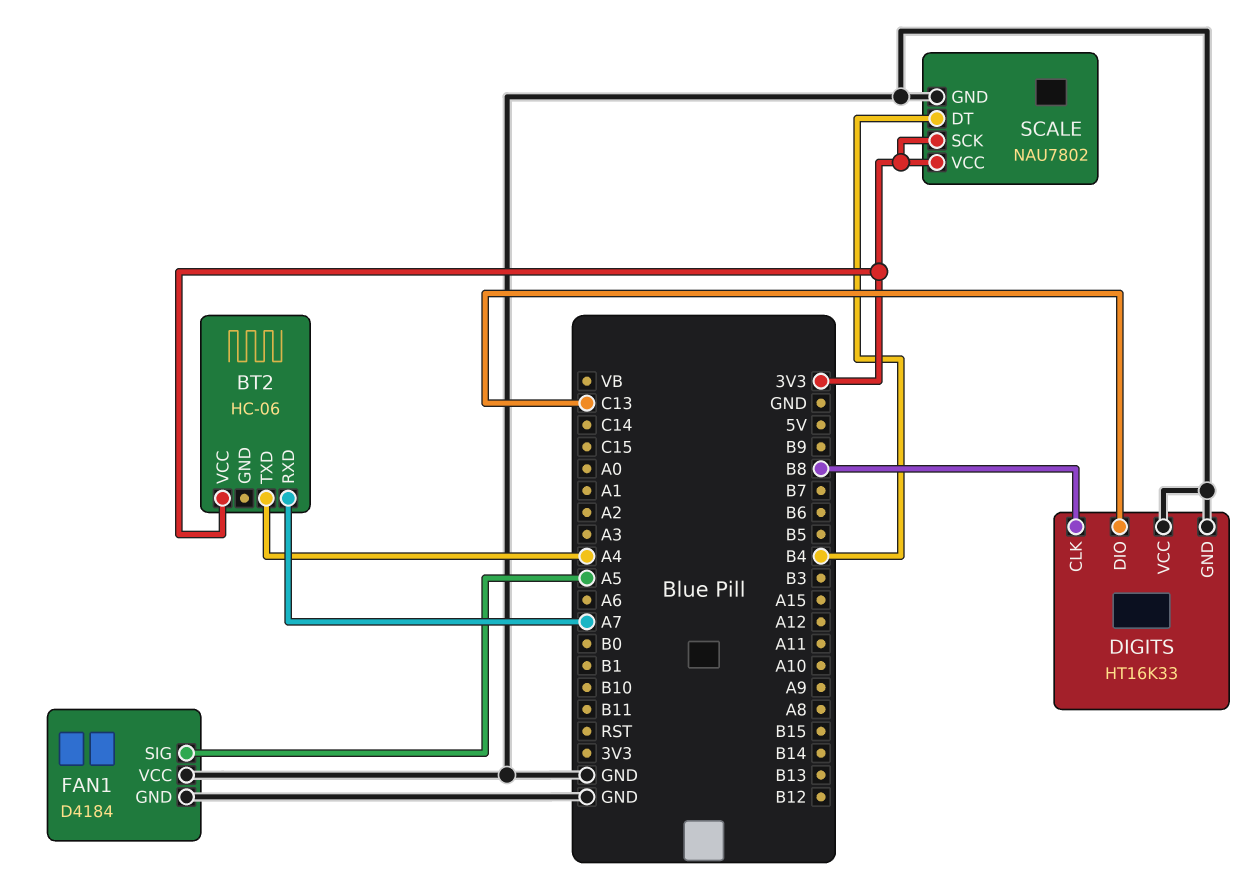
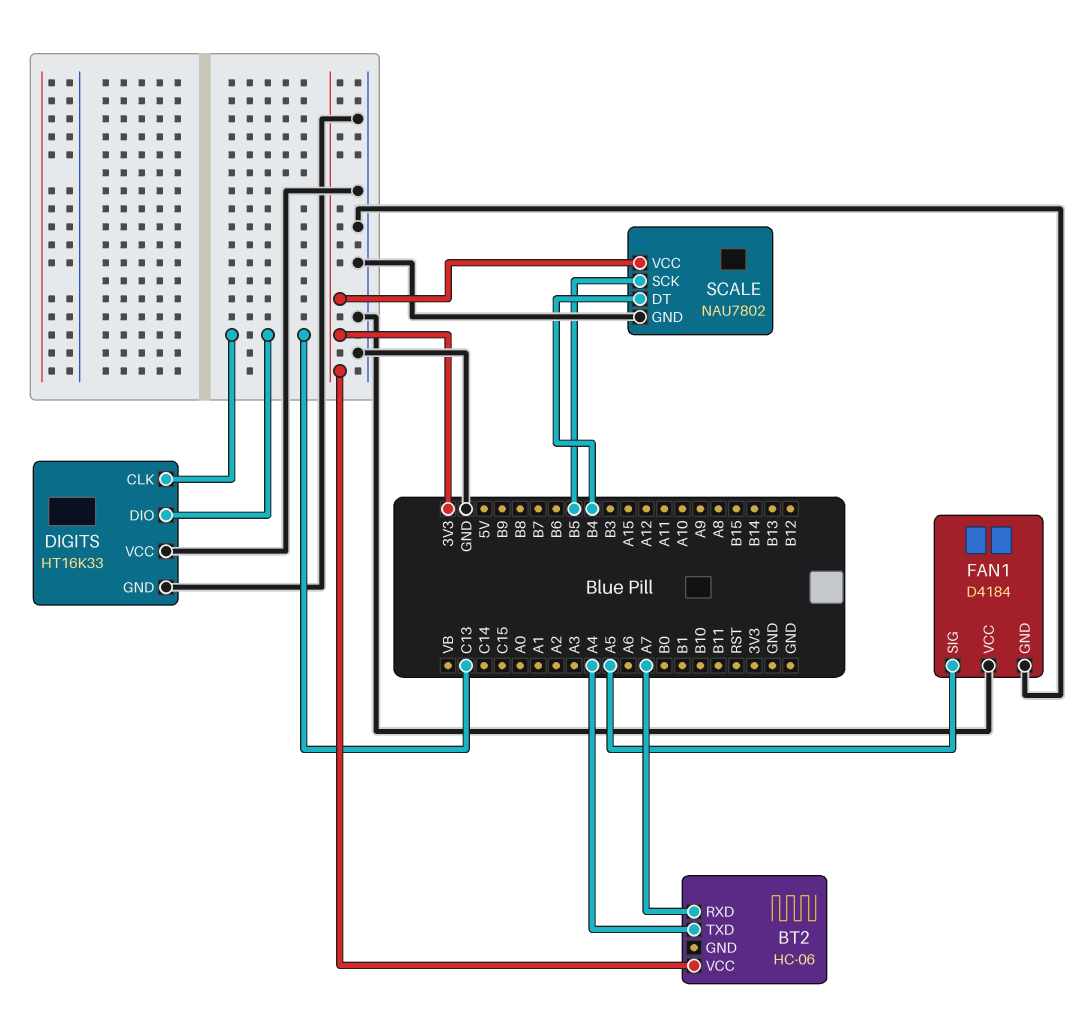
DIGITS pin CLK: B8 -> C13
SCALE pin SCK: 3V3 -> B5

